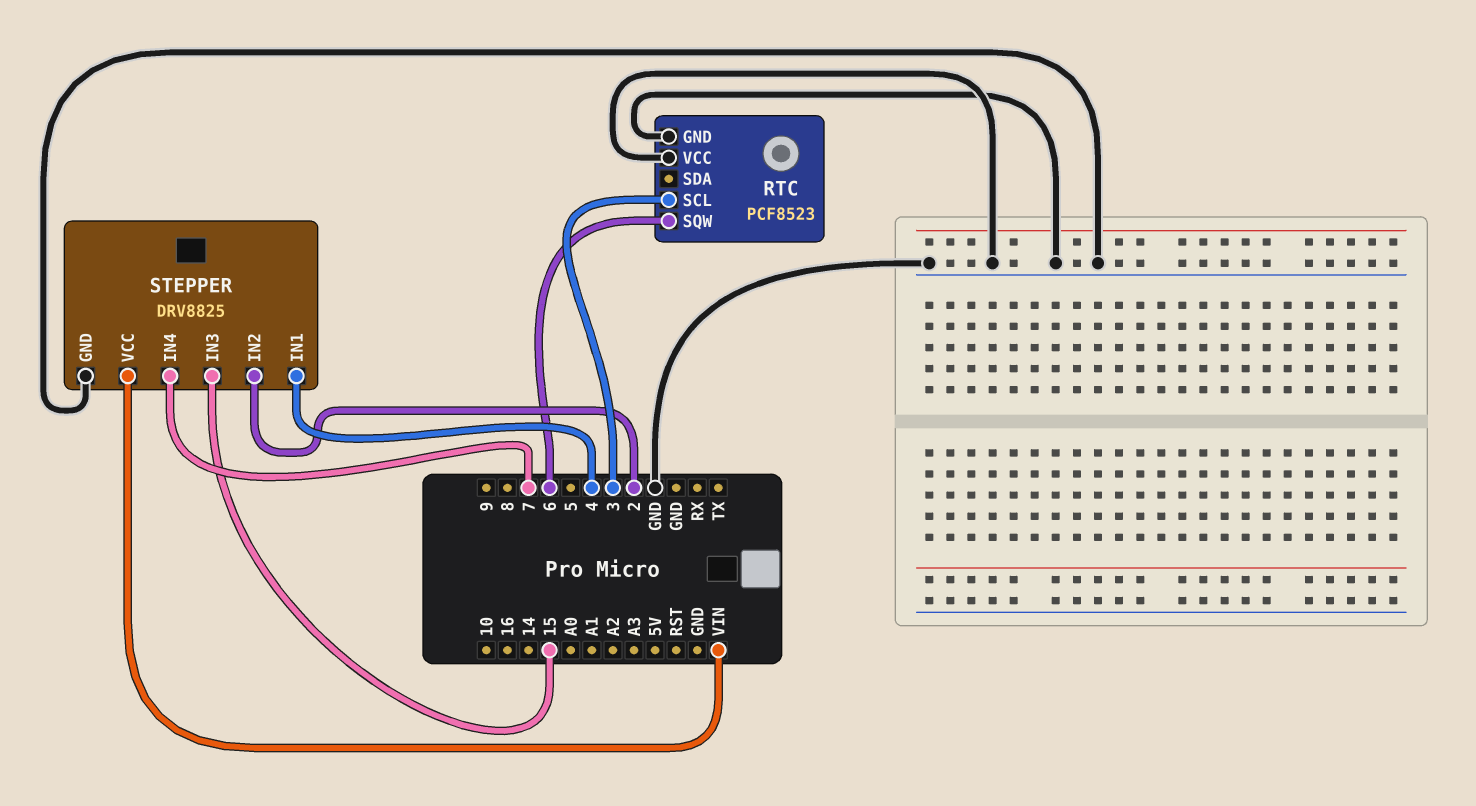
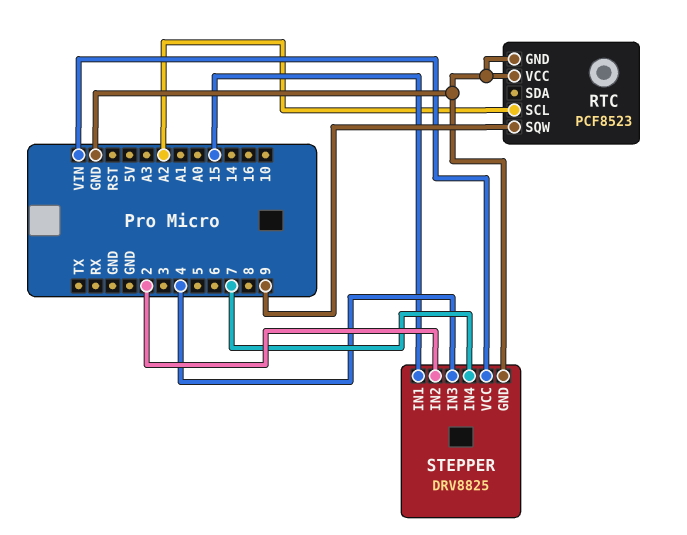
RTC pin SCL: 3 -> A2
RTC pin SQW: 6 -> 9
STEPPER pin IN1: 4 -> 15
STEPPER pin IN3: 15 -> 4

